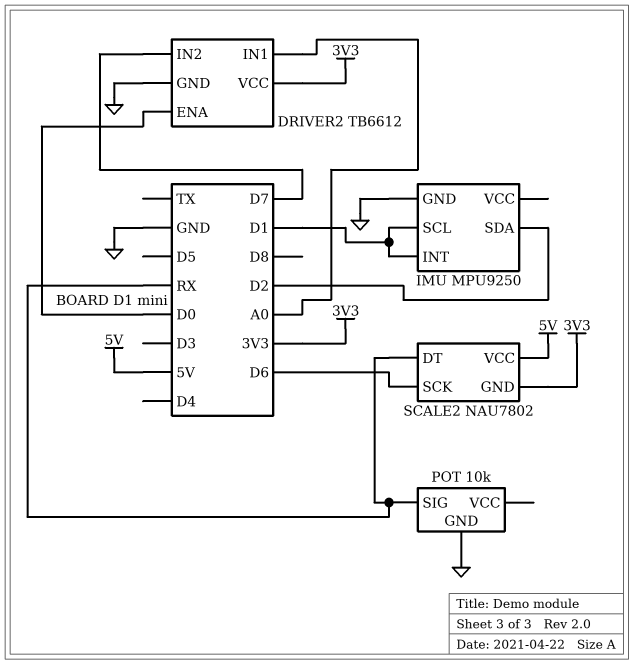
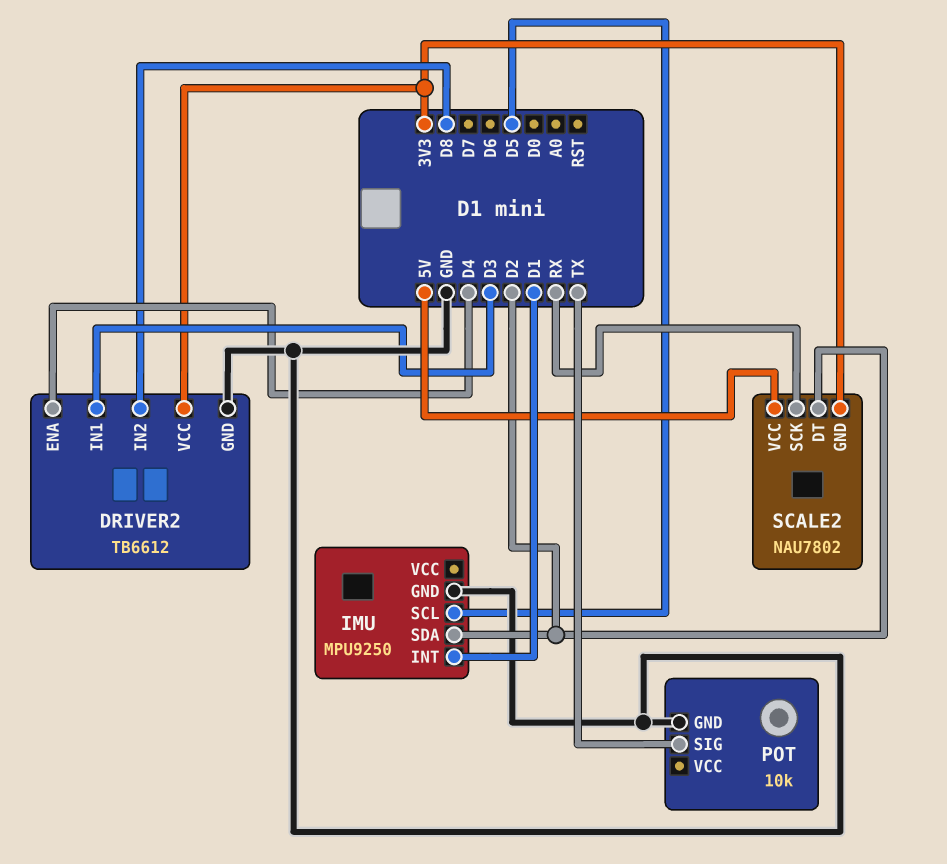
DRIVER2 pin ENA: D0 -> D4
DRIVER2 pin IN1: A0 -> D3
DRIVER2 pin IN2: D7 -> D8
IMU pin SCL: D1 -> D5
POT pin SIG: RX -> TX
SCALE2 pin DT: RX -> D2
SCALE2 pin SCK: D6 -> RX

